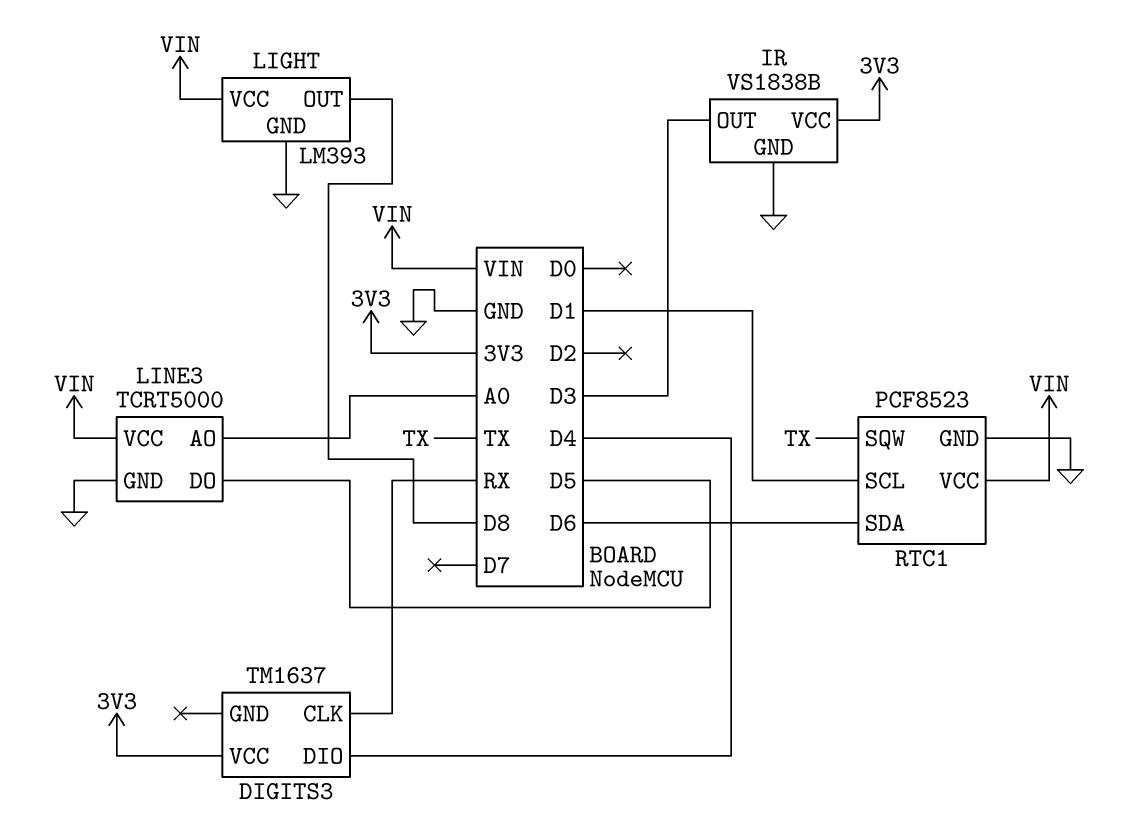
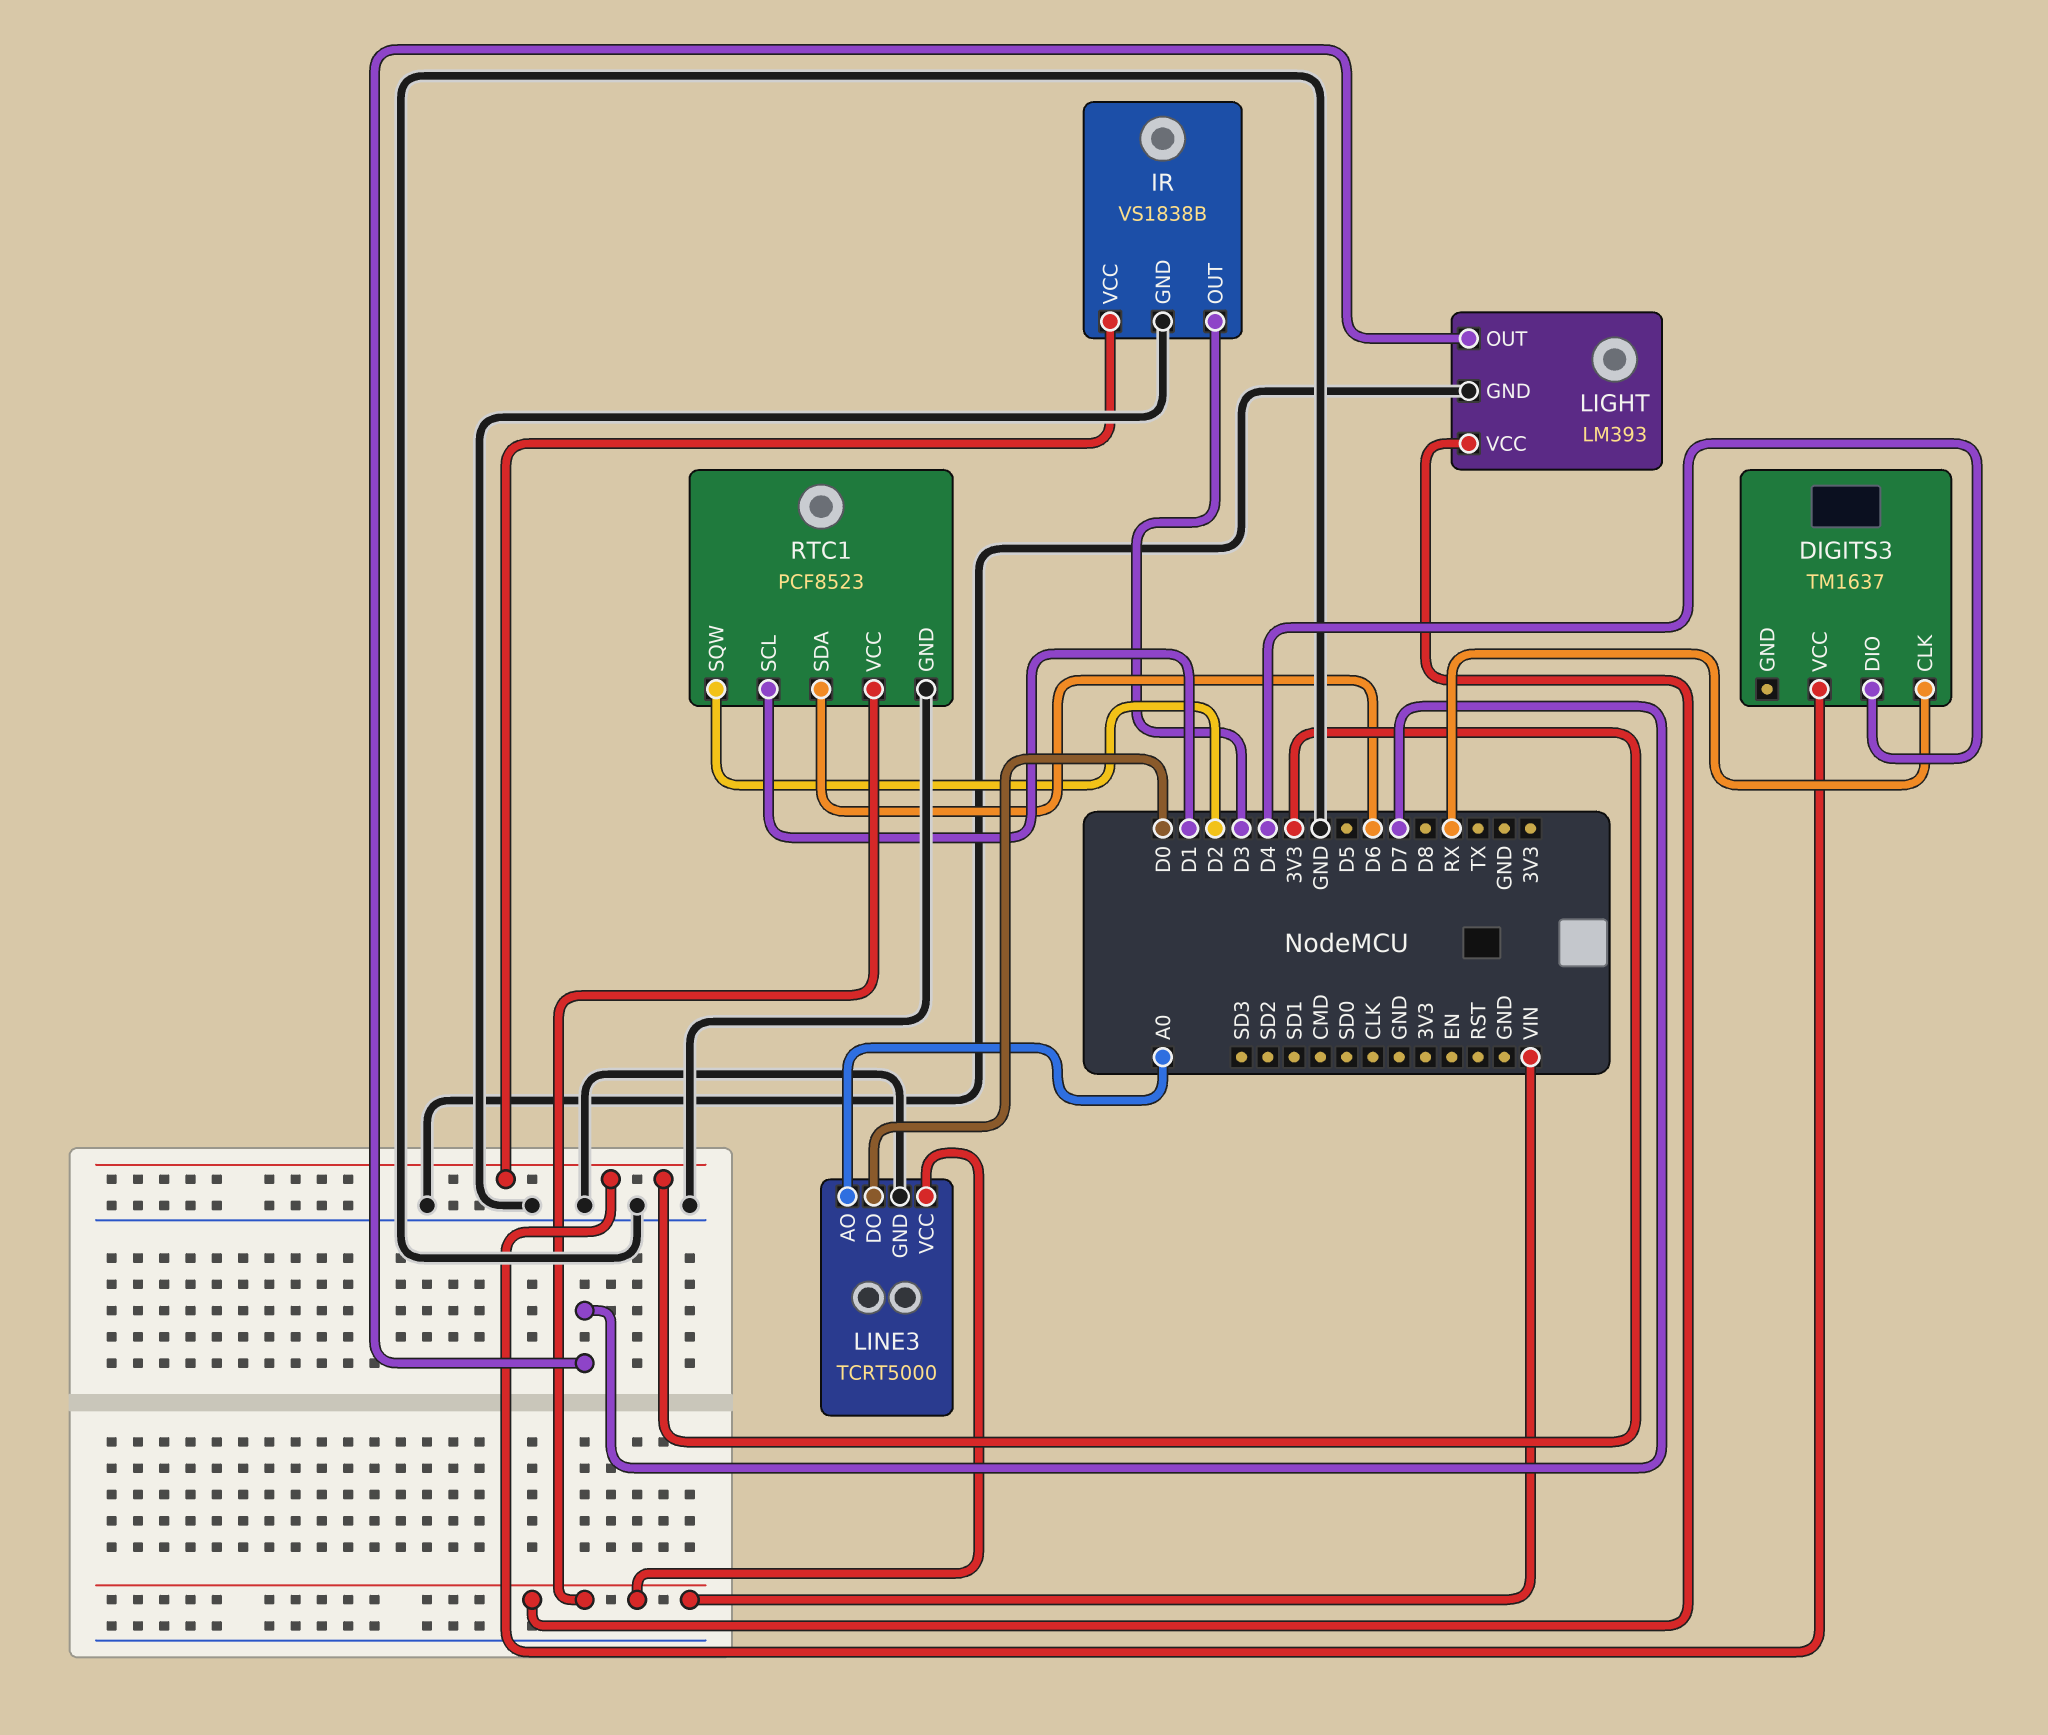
LIGHT pin OUT: D8 -> D7
LINE3 pin DO: D5 -> D0
RTC1 pin SQW: TX -> D2

